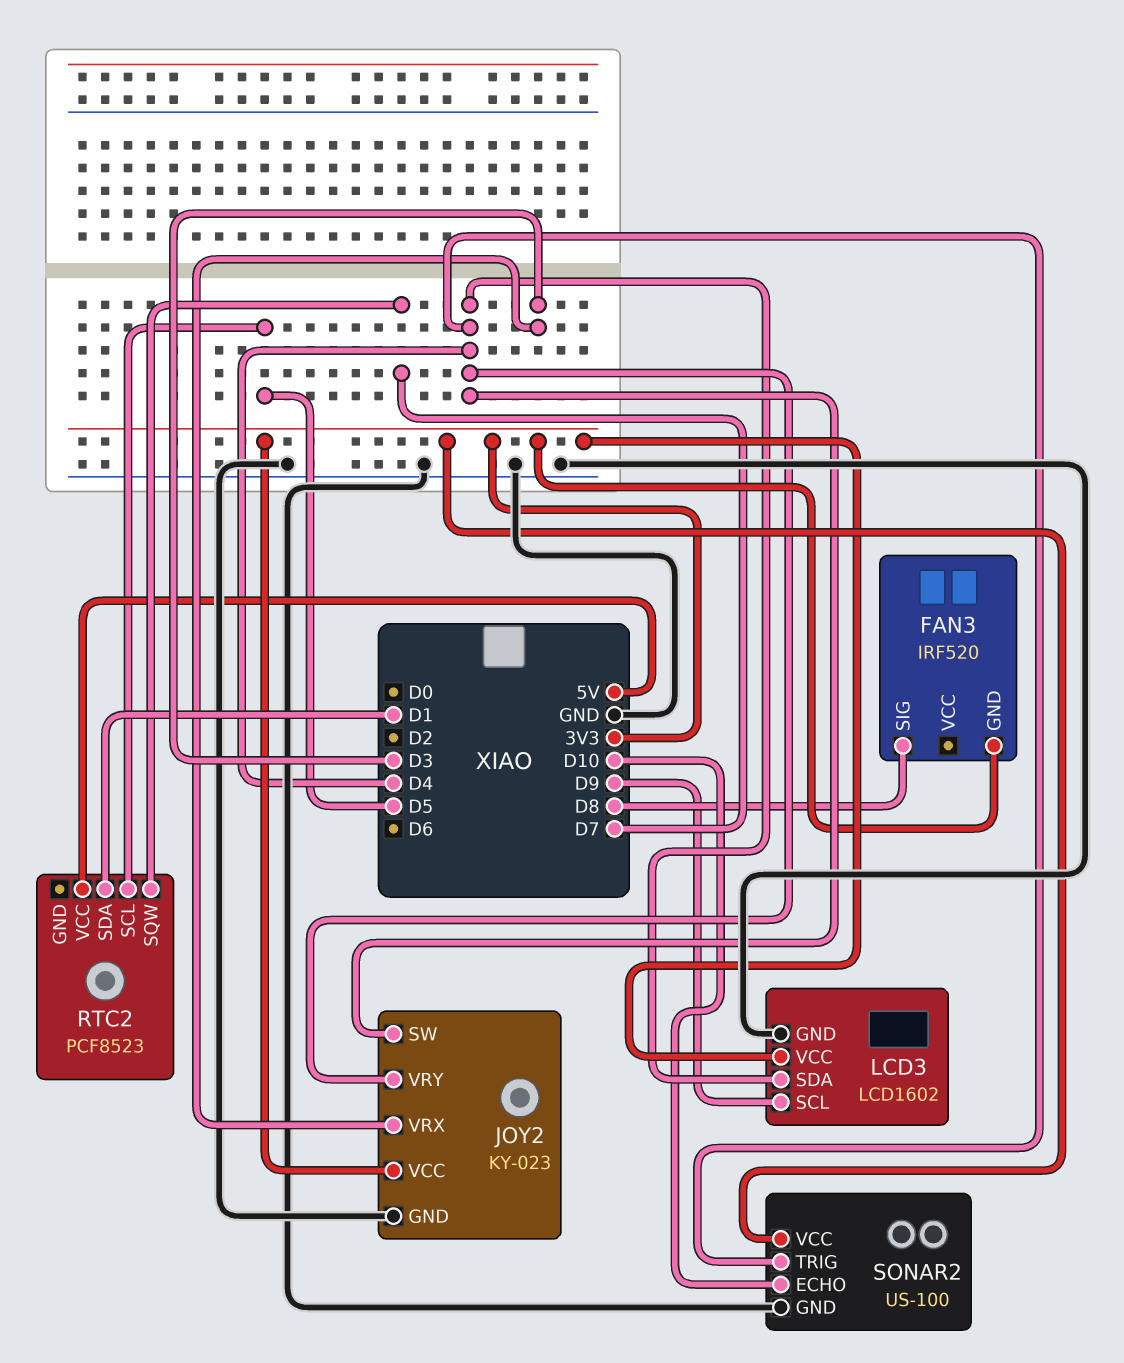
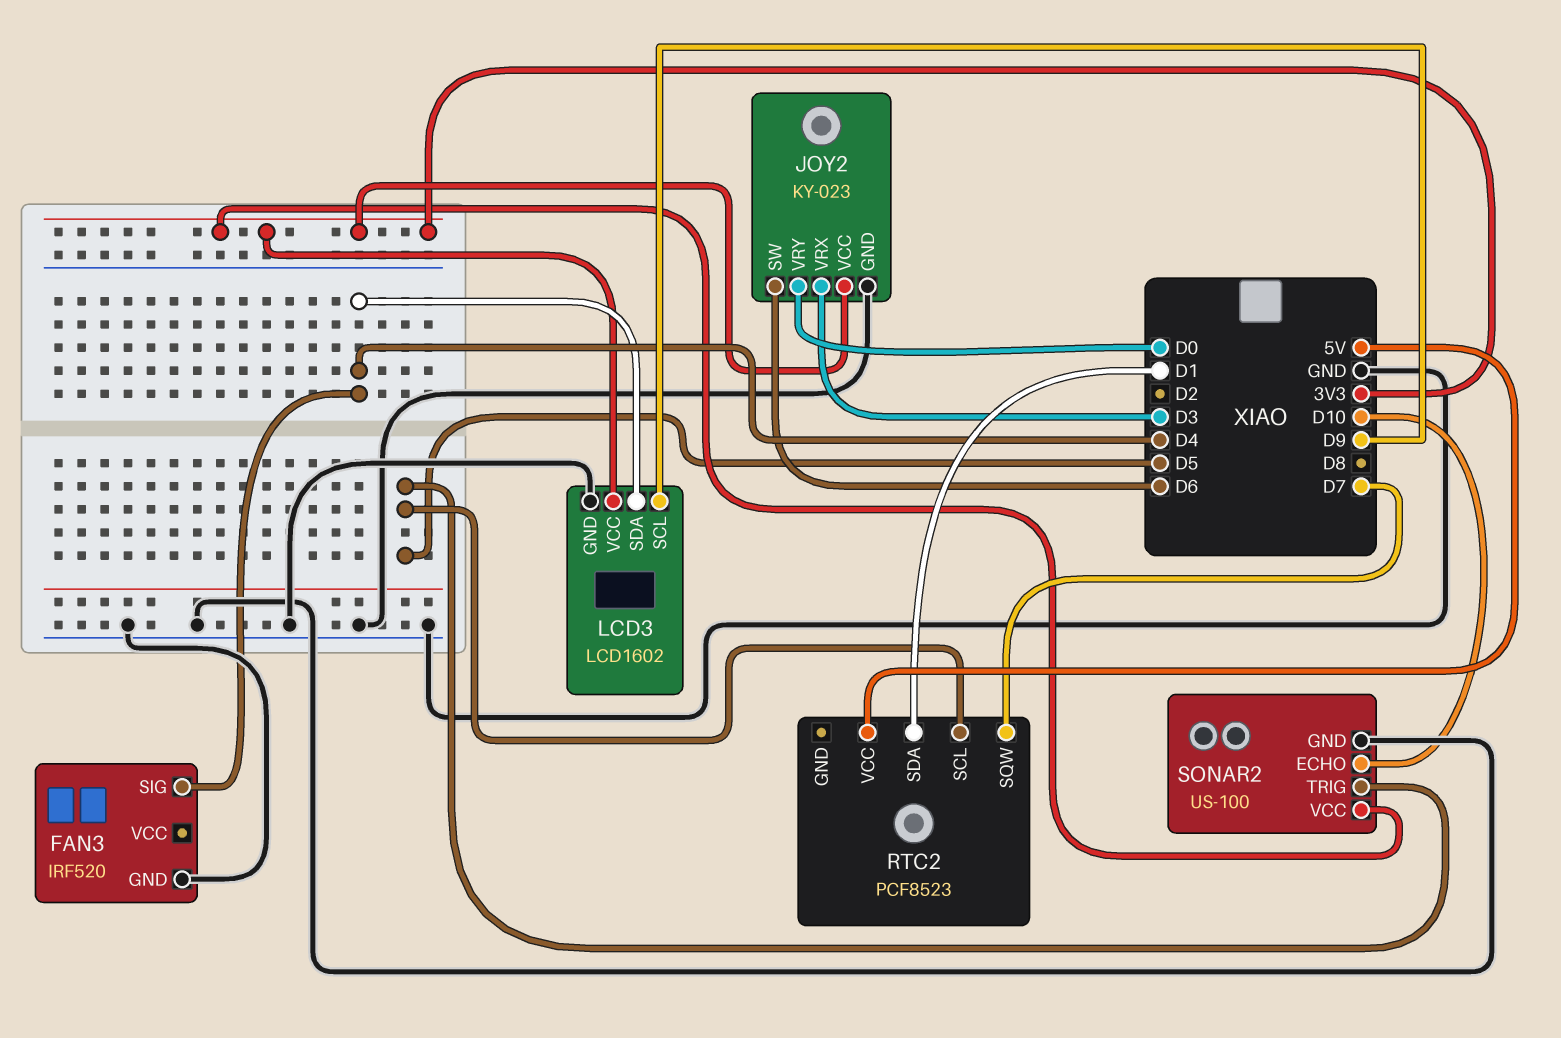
FAN3 pin GND: 3V3 -> GND
FAN3 pin SIG: D8 -> D4
JOY2 pin SW: D4 -> D6
JOY2 pin VRY: D4 -> D0
SONAR2 pin TRIG: D4 -> D5

